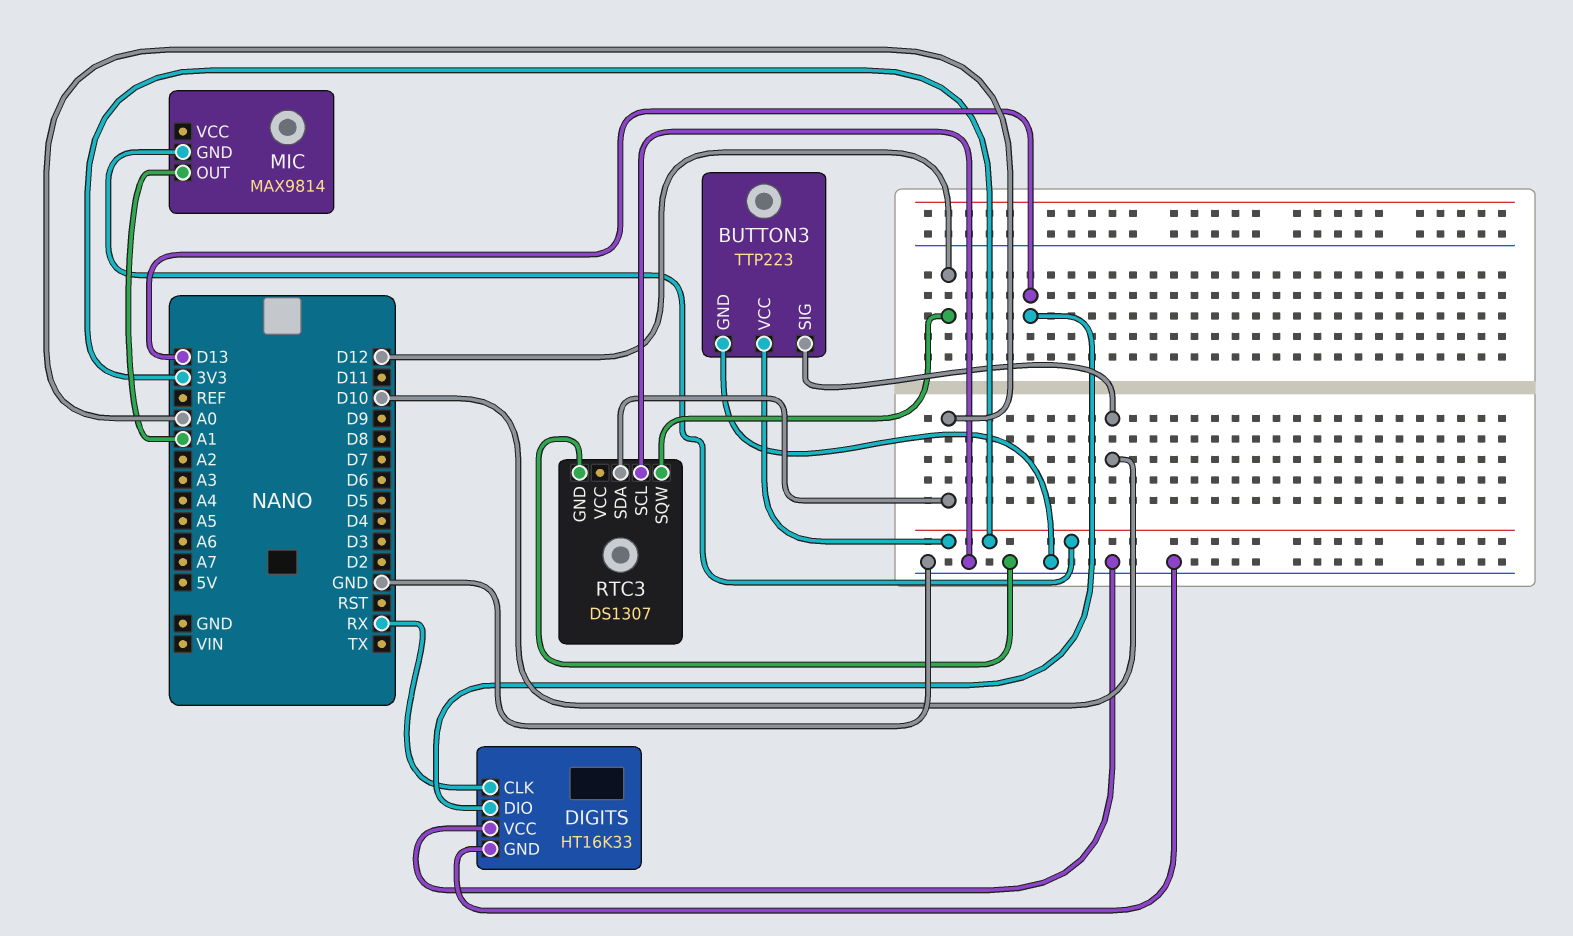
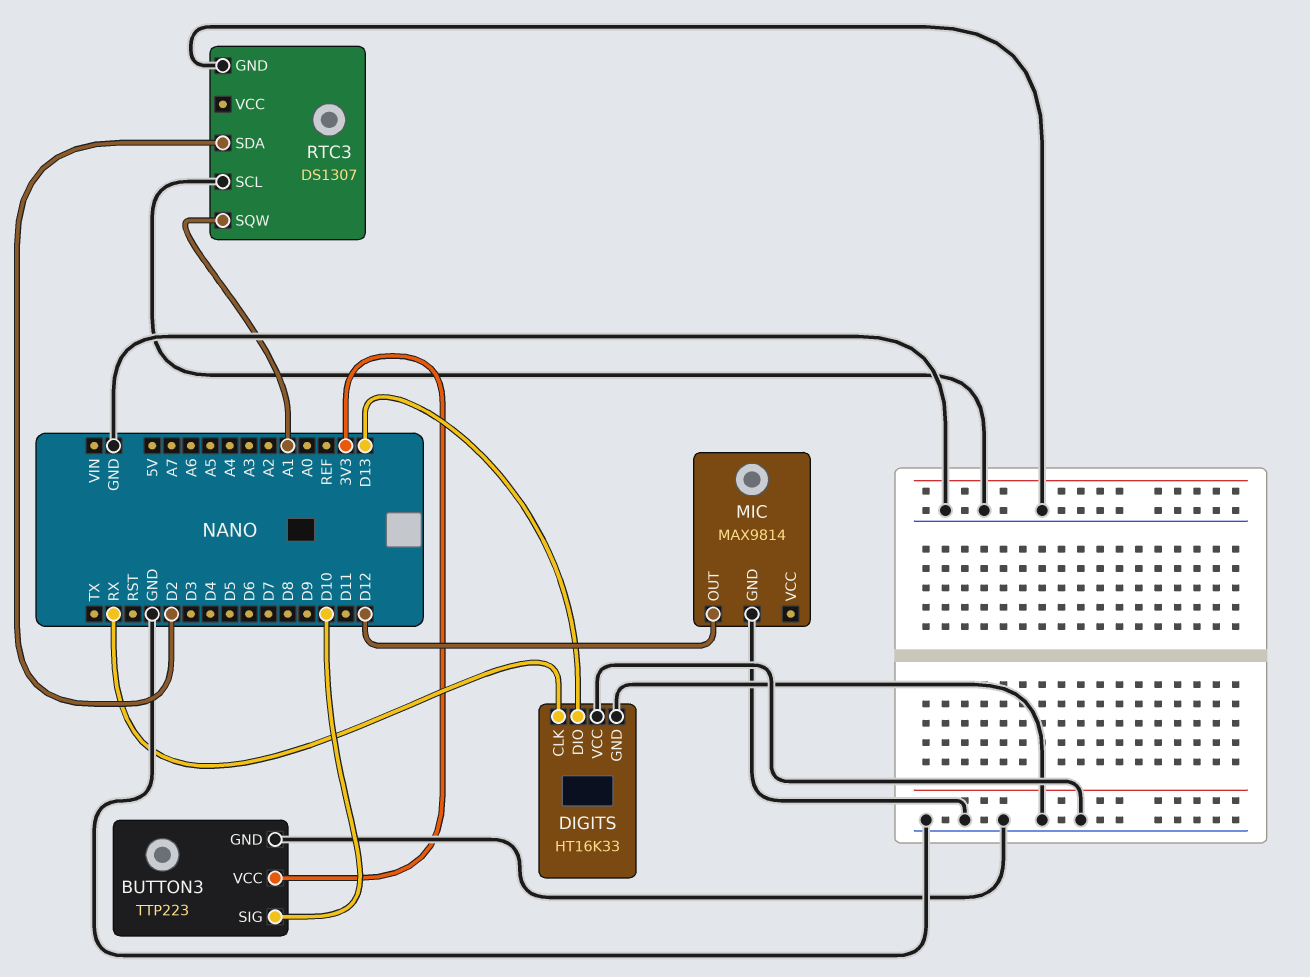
MIC pin GND: 3V3 -> GND
MIC pin OUT: A1 -> D12
RTC3 pin SDA: A0 -> D2
RTC3 pin SQW: D12 -> A1

